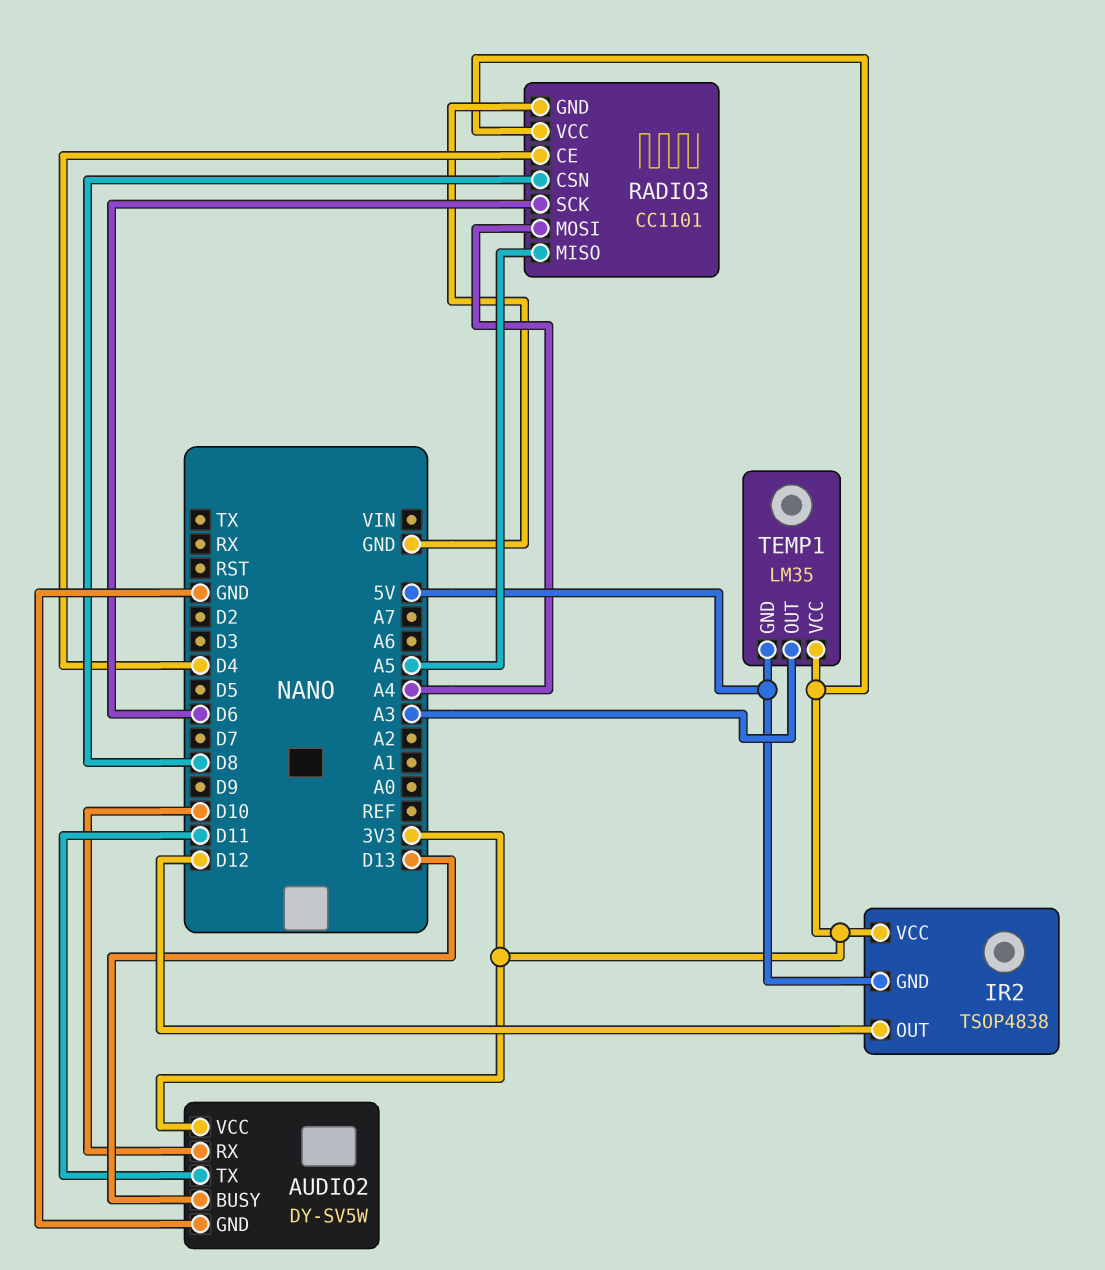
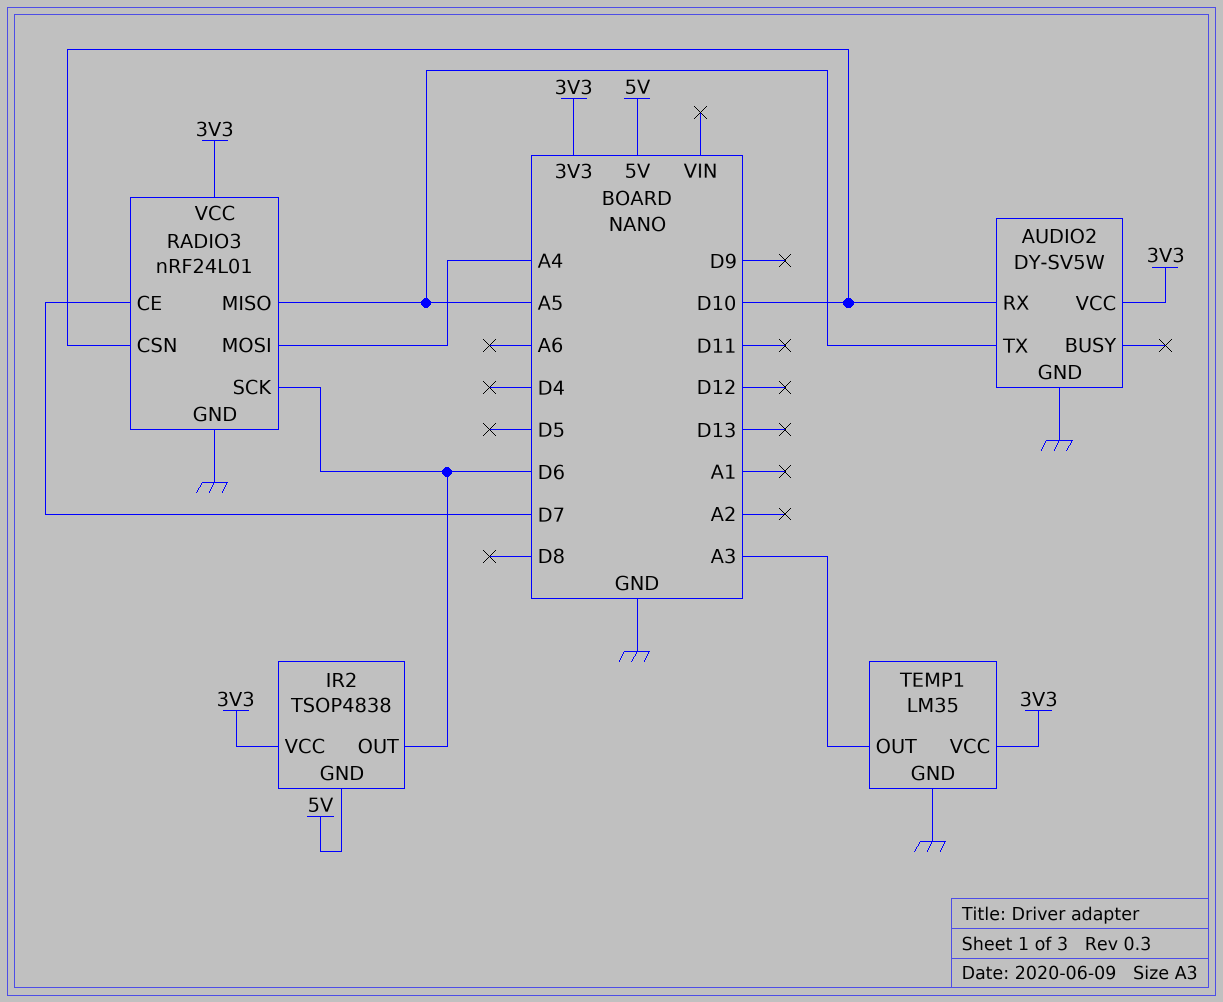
AUDIO2 pin BUSY: D13 -> none
AUDIO2 pin TX: D11 -> A5
IR2 pin OUT: D12 -> D6
RADIO3: CC1101 -> nRF24L01
RADIO3 pin CE: D4 -> D7
RADIO3 pin CSN: D8 -> D10
TEMP1 pin GND: 5V -> GND

